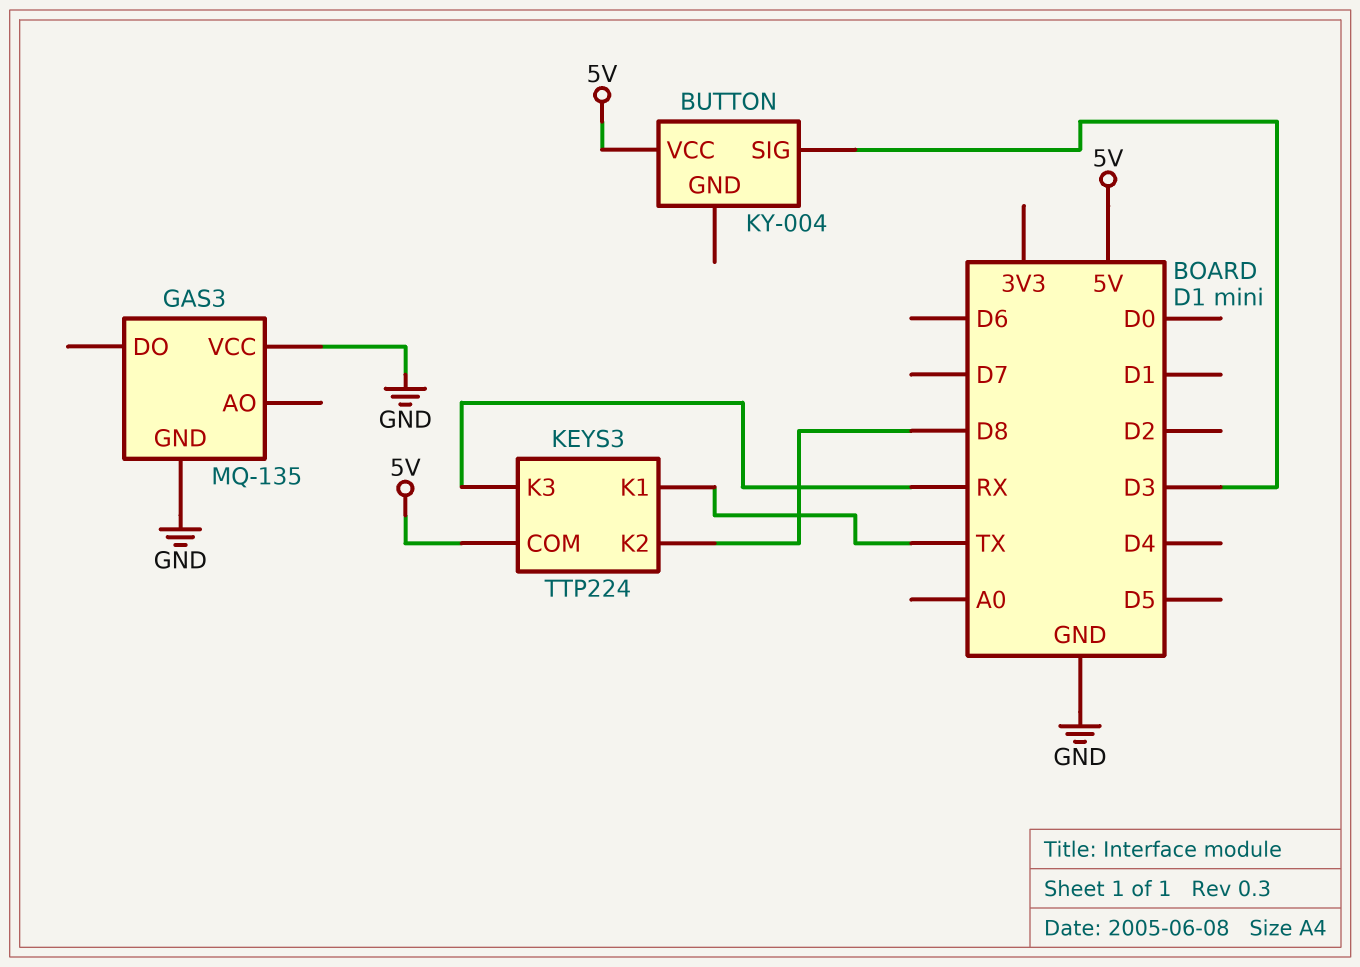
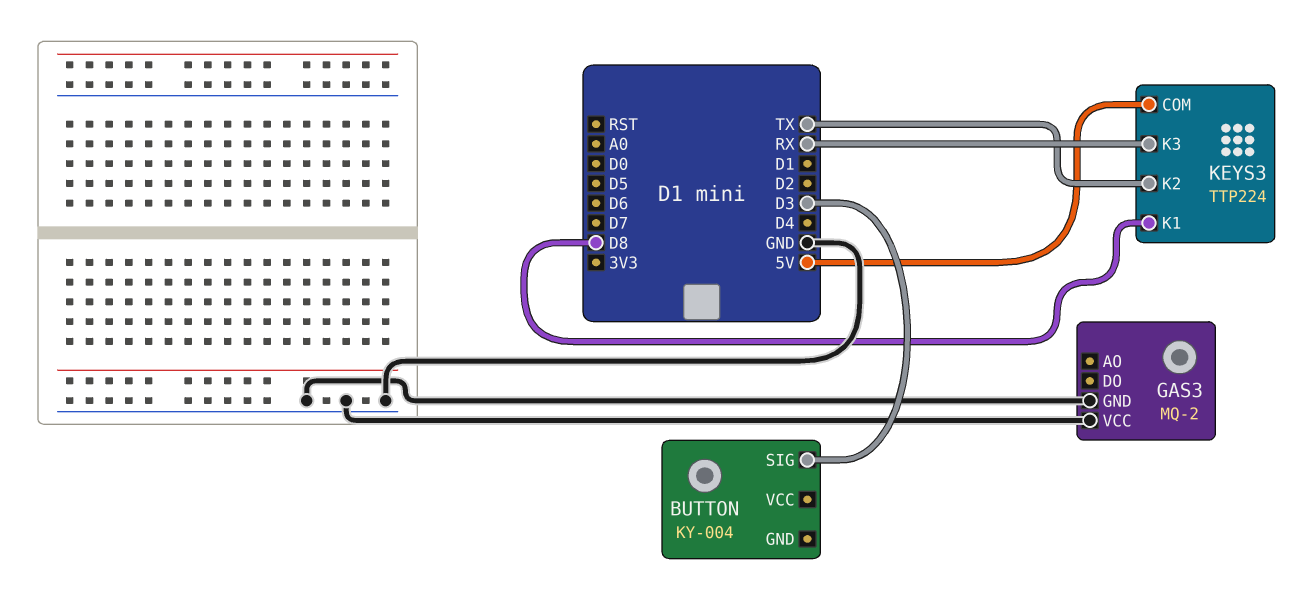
BUTTON pin VCC: 5V -> none
GAS3: MQ-135 -> MQ-2
KEYS3 pin K1: TX -> D8
KEYS3 pin K2: D8 -> TX

